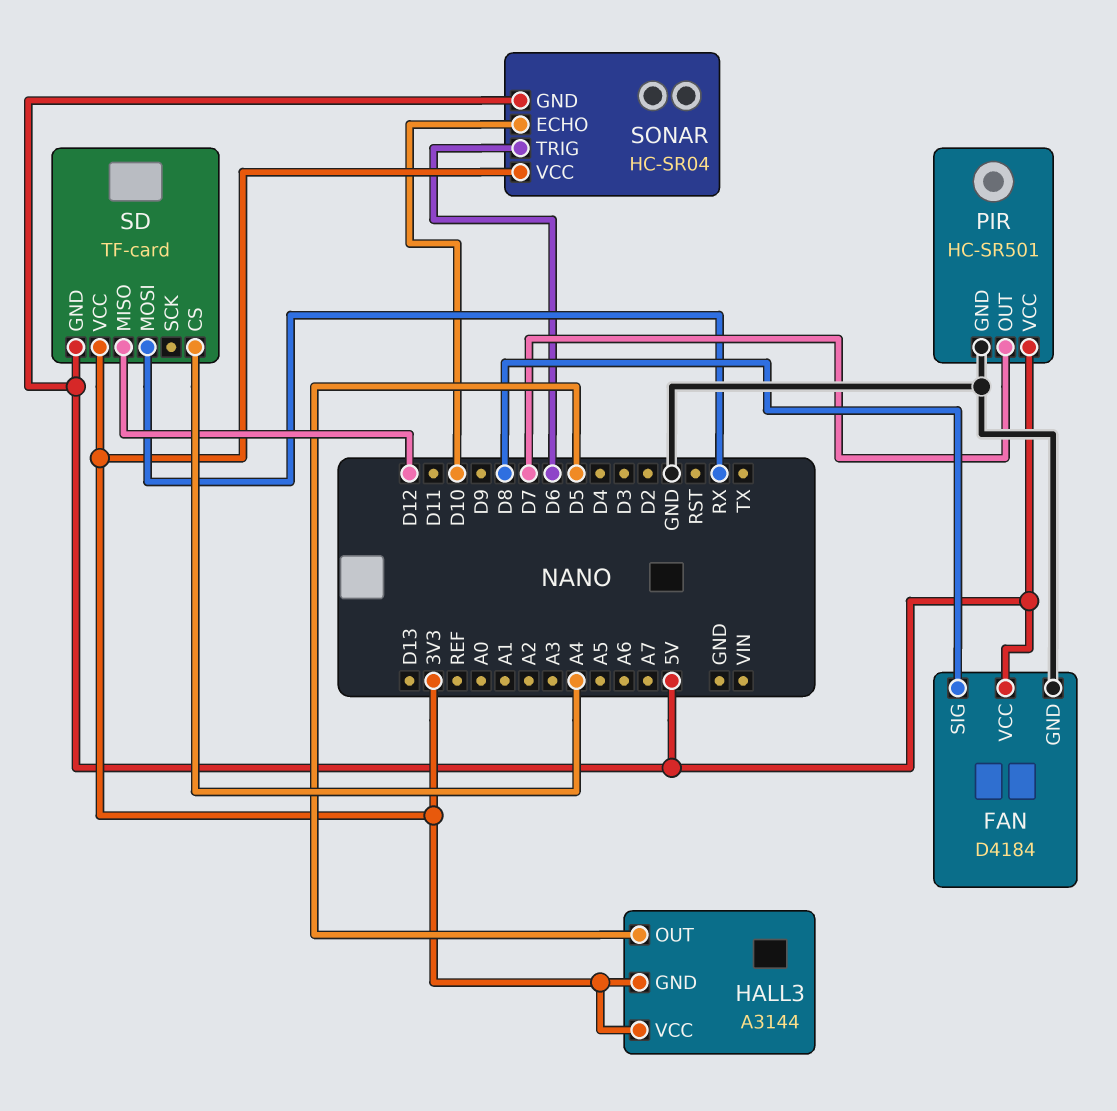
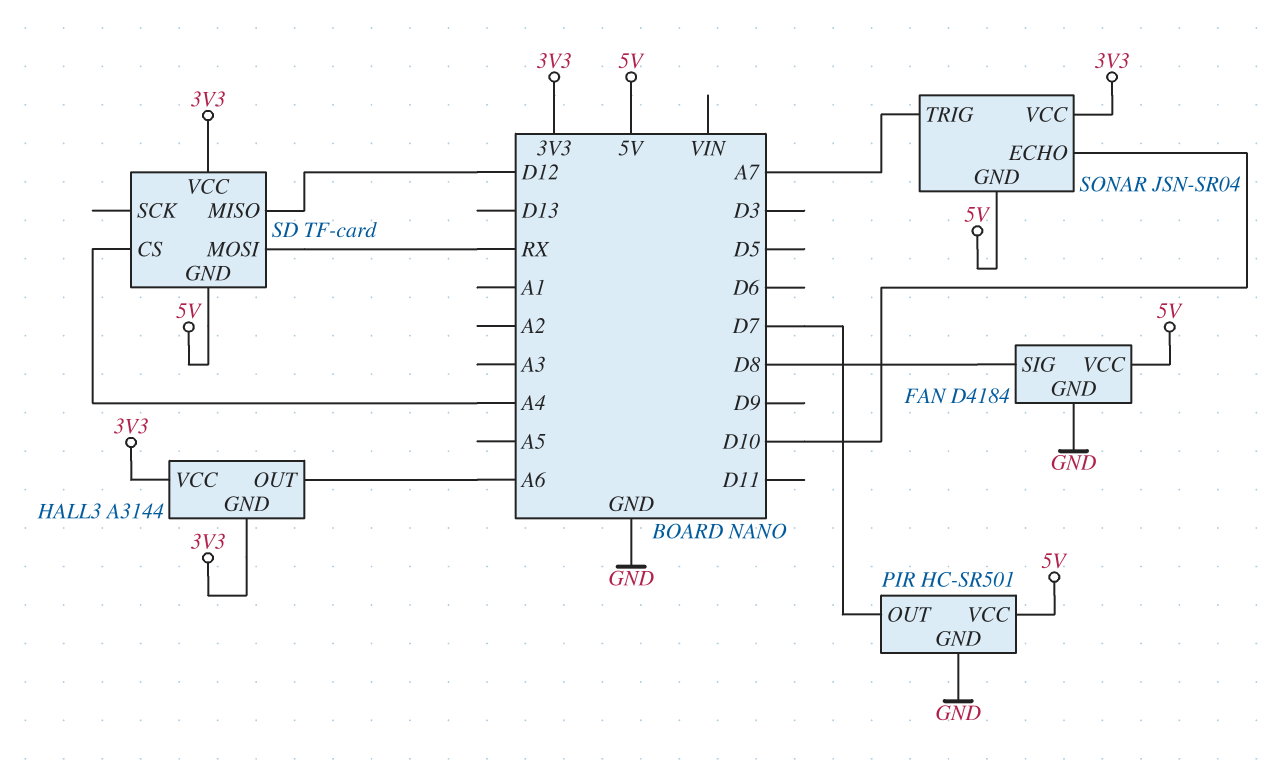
HALL3 pin OUT: D5 -> A6
SONAR: HC-SR04 -> JSN-SR04
SONAR pin TRIG: D6 -> A7

